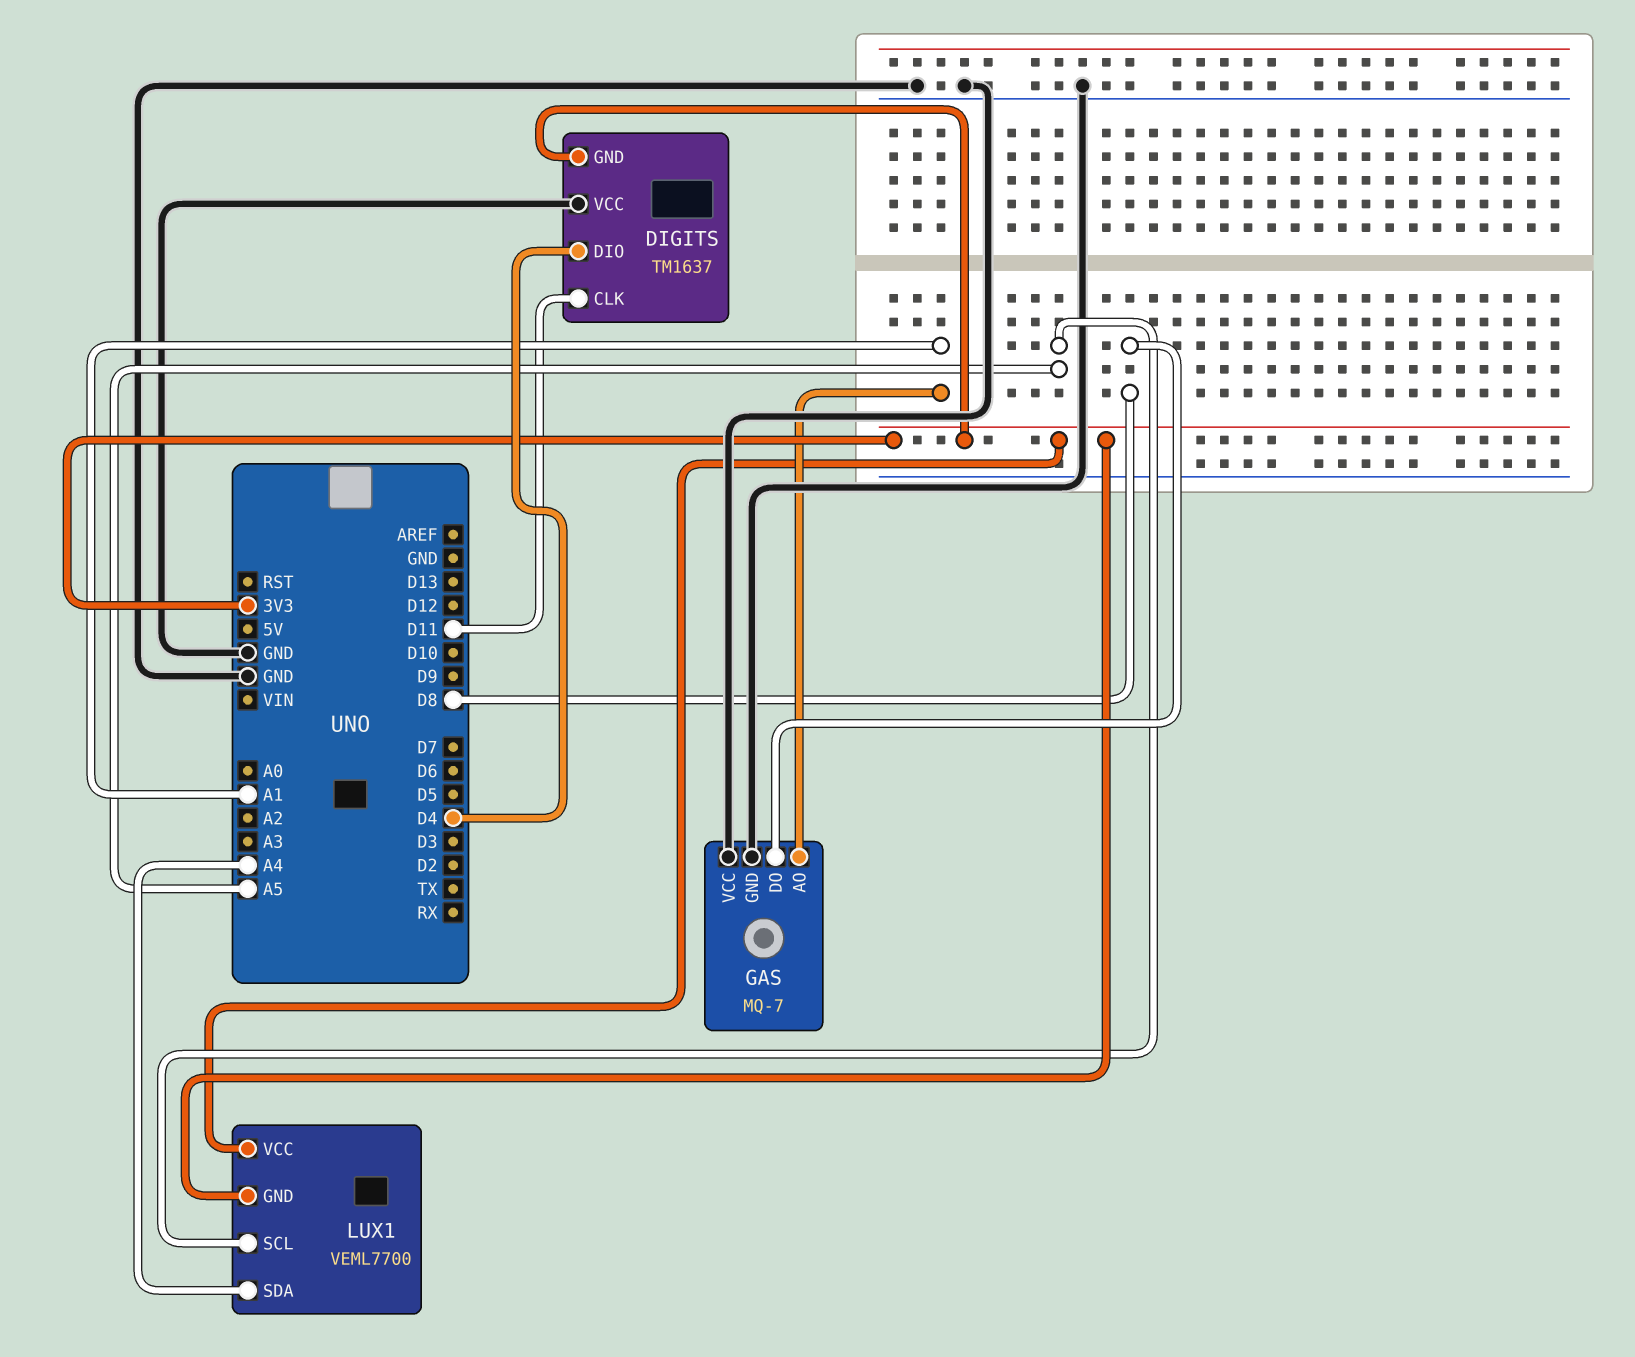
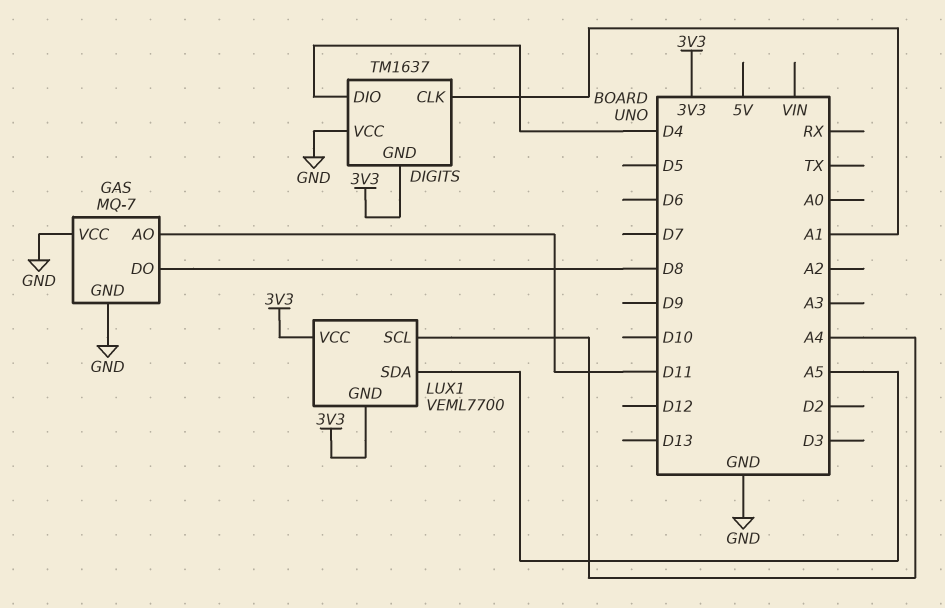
DIGITS pin CLK: D11 -> A1
GAS pin AO: A1 -> D11
LUX1 pin SCL: A5 -> A4
LUX1 pin SDA: A4 -> A5

